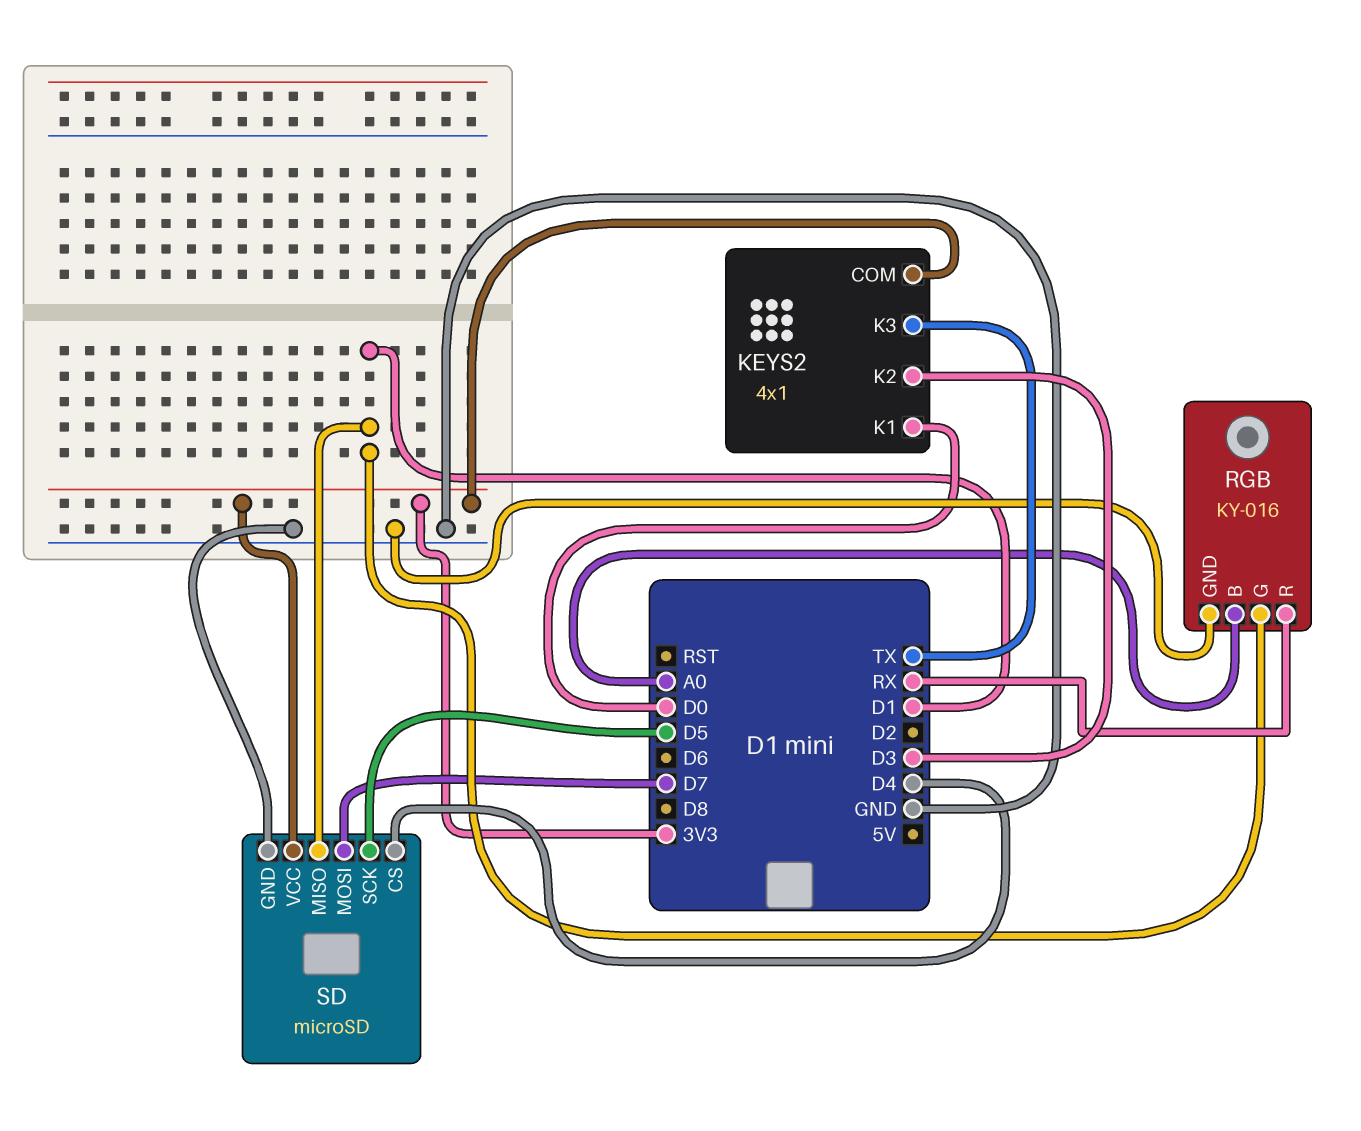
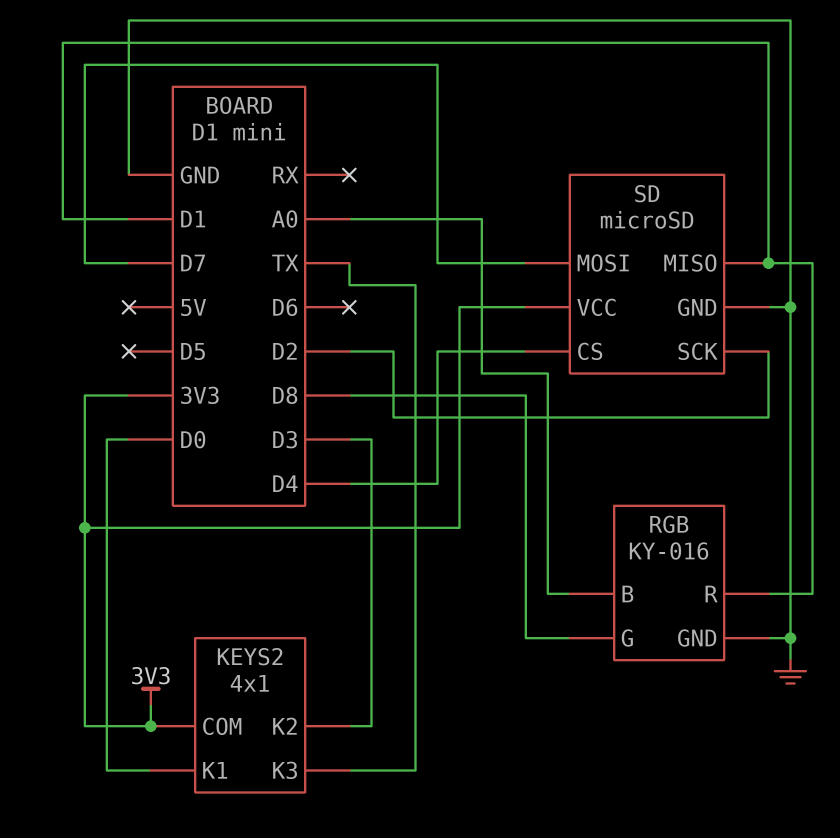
RGB pin G: D1 -> D8
RGB pin R: RX -> D1
SD pin SCK: D5 -> D2

